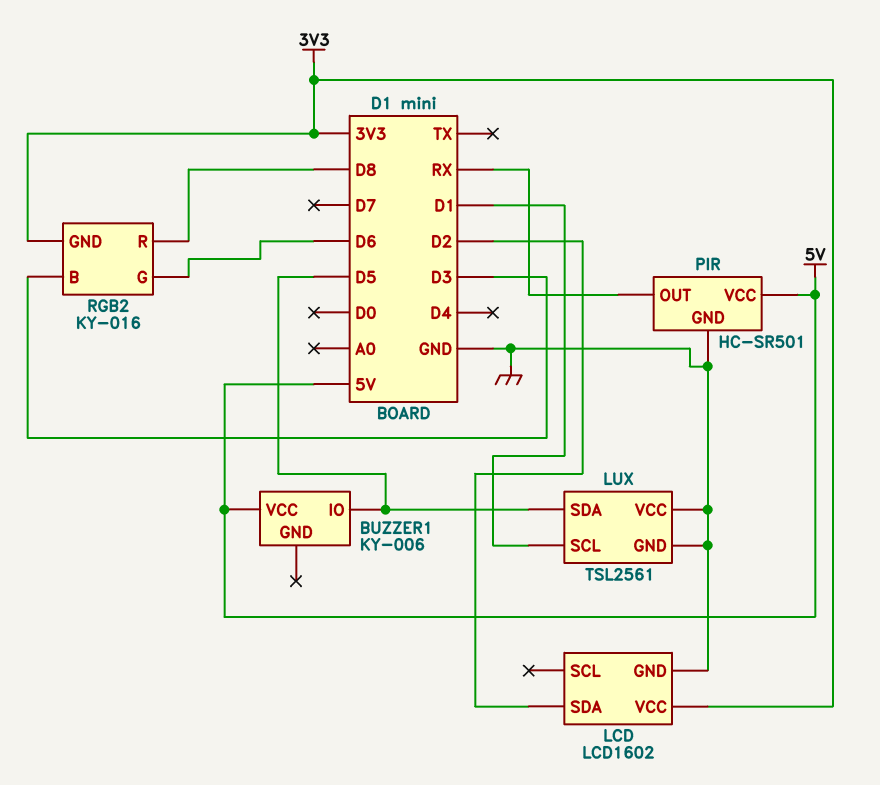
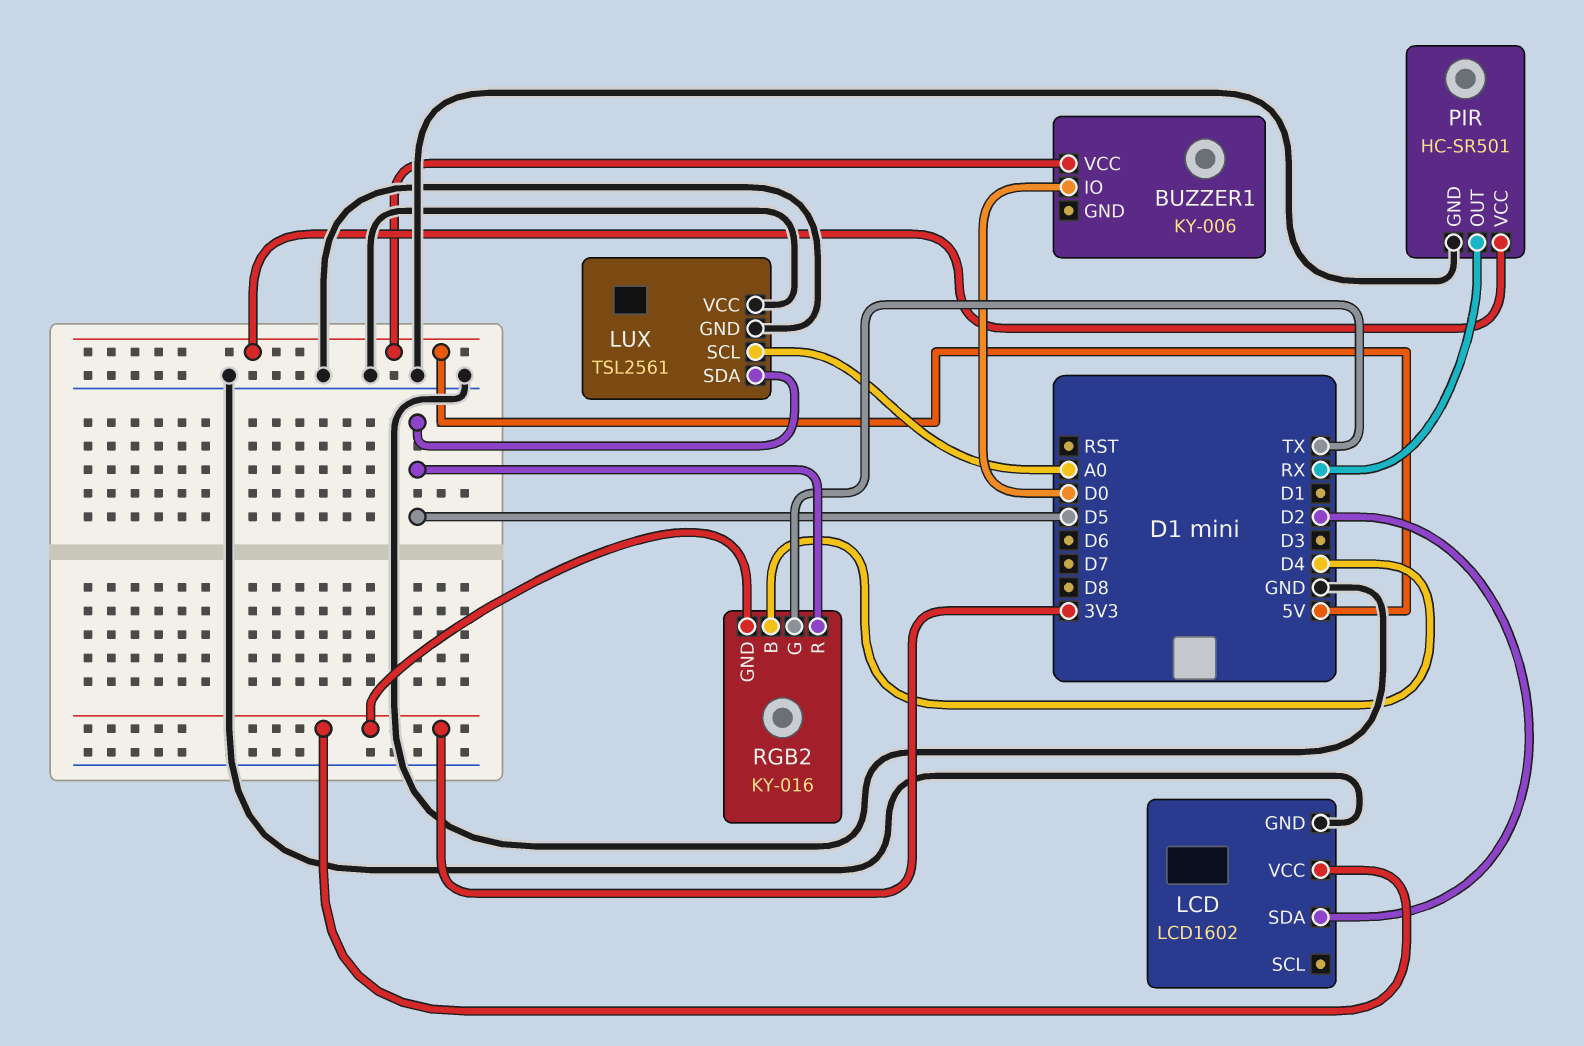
BUZZER1 pin IO: D5 -> D0
LUX pin SCL: D1 -> A0
RGB2 pin B: D3 -> D4
RGB2 pin G: D6 -> TX
RGB2 pin R: D8 -> D5

